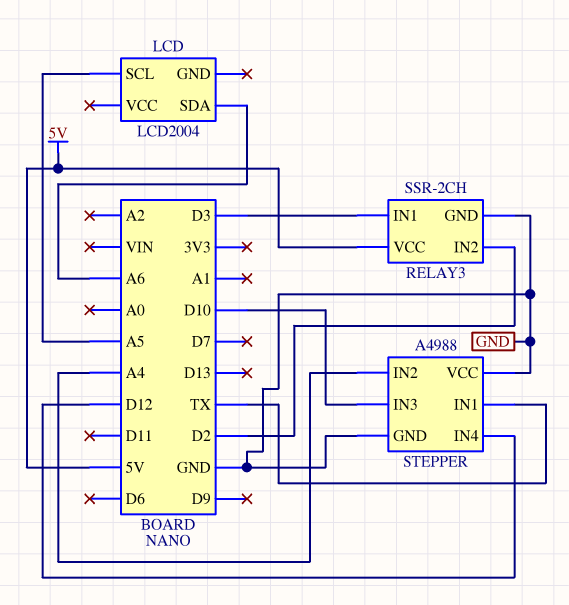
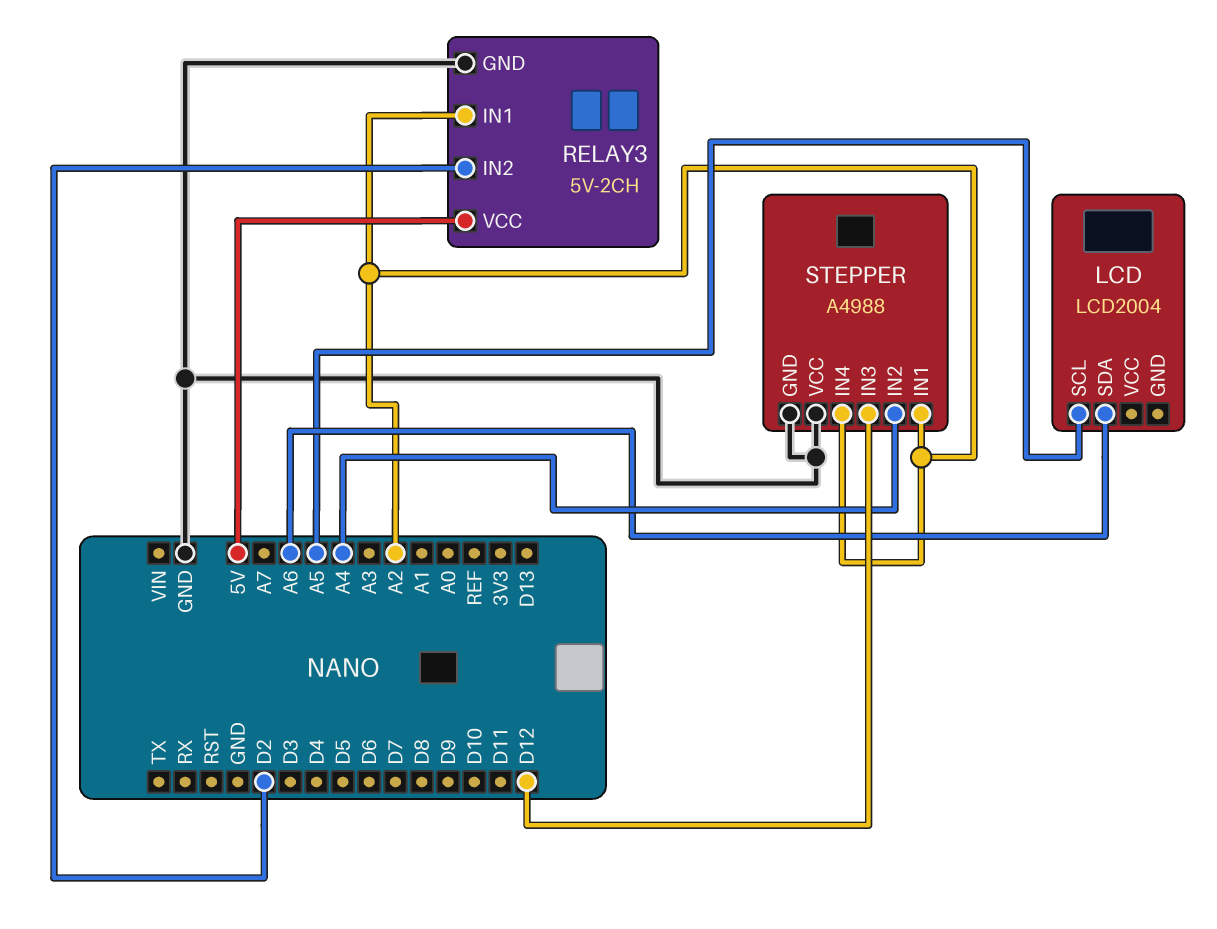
RELAY3: SSR-2CH -> 5V-2CH
RELAY3 pin IN1: D3 -> A2
STEPPER pin IN1: TX -> A2
STEPPER pin IN3: D10 -> D12
STEPPER pin IN4: D12 -> A2

